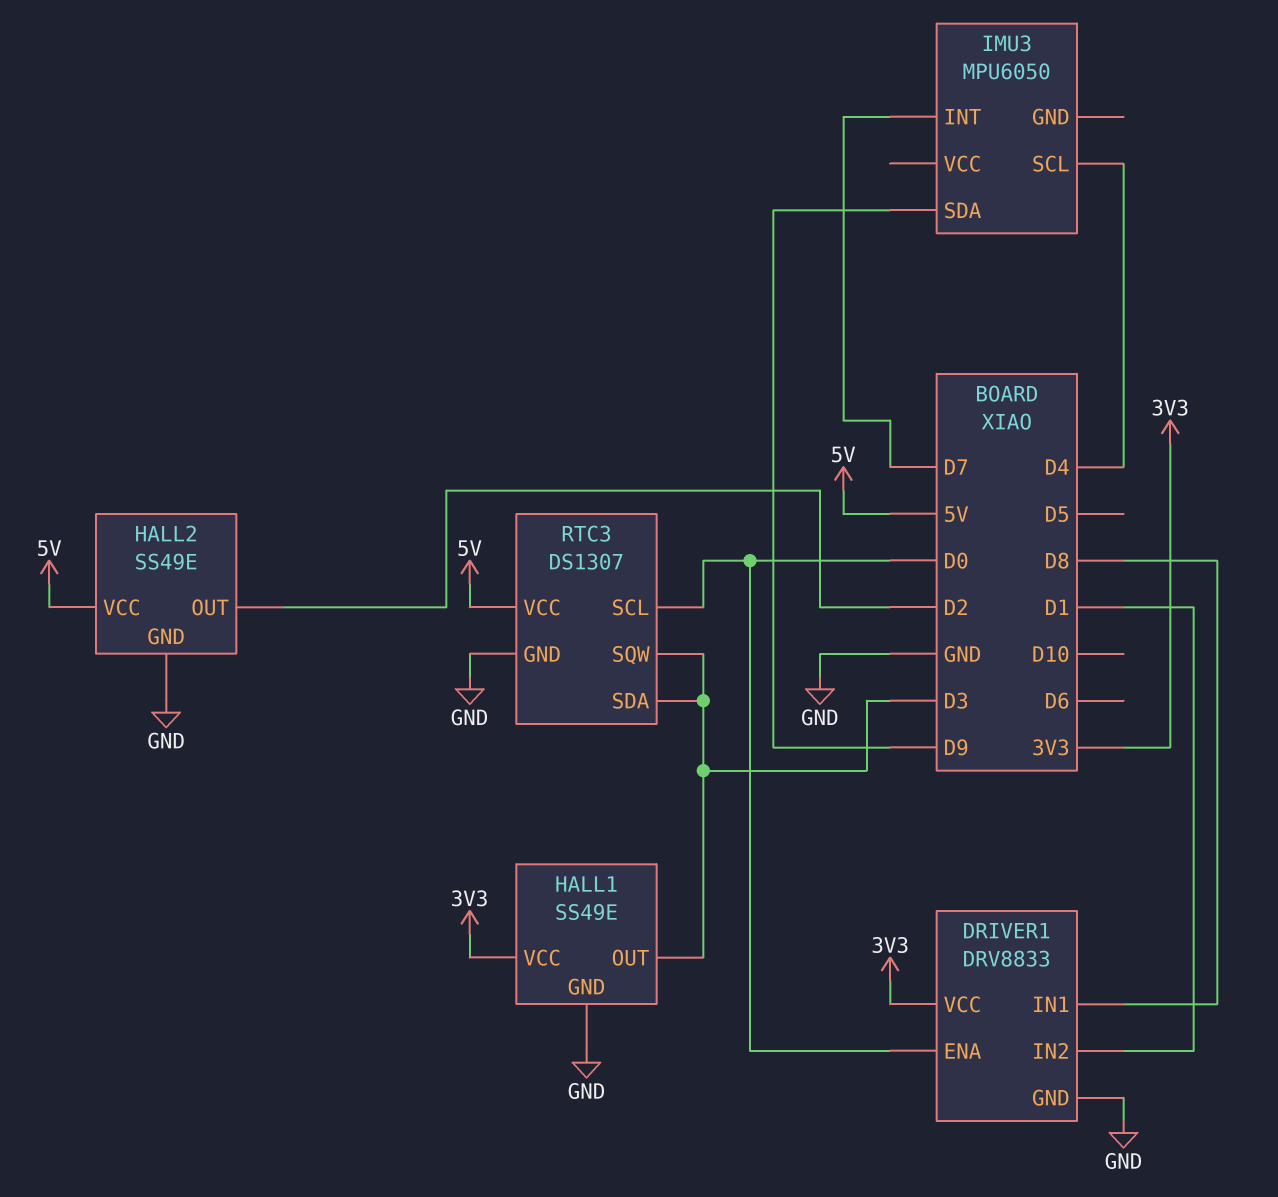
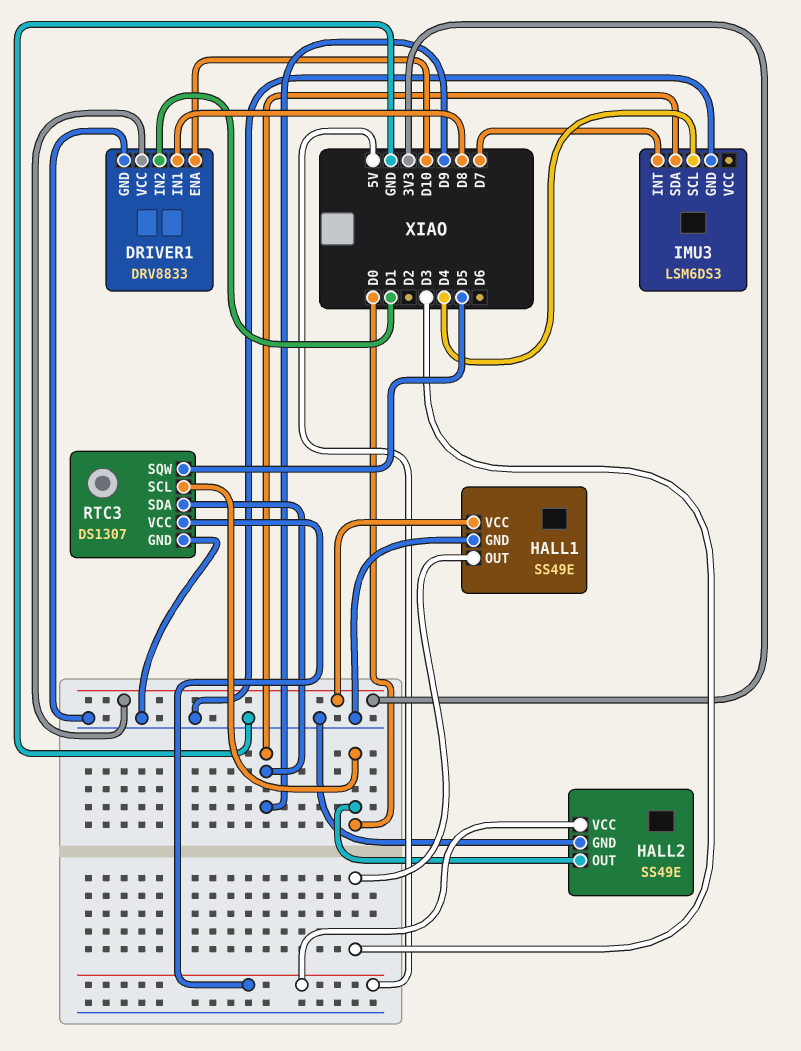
DRIVER1 pin ENA: D0 -> D10
HALL2 pin OUT: D2 -> D0
IMU3: MPU6050 -> LSM6DS3
IMU3 pin GND: none -> GND
RTC3 pin SDA: D3 -> D9
RTC3 pin SQW: D3 -> D5

